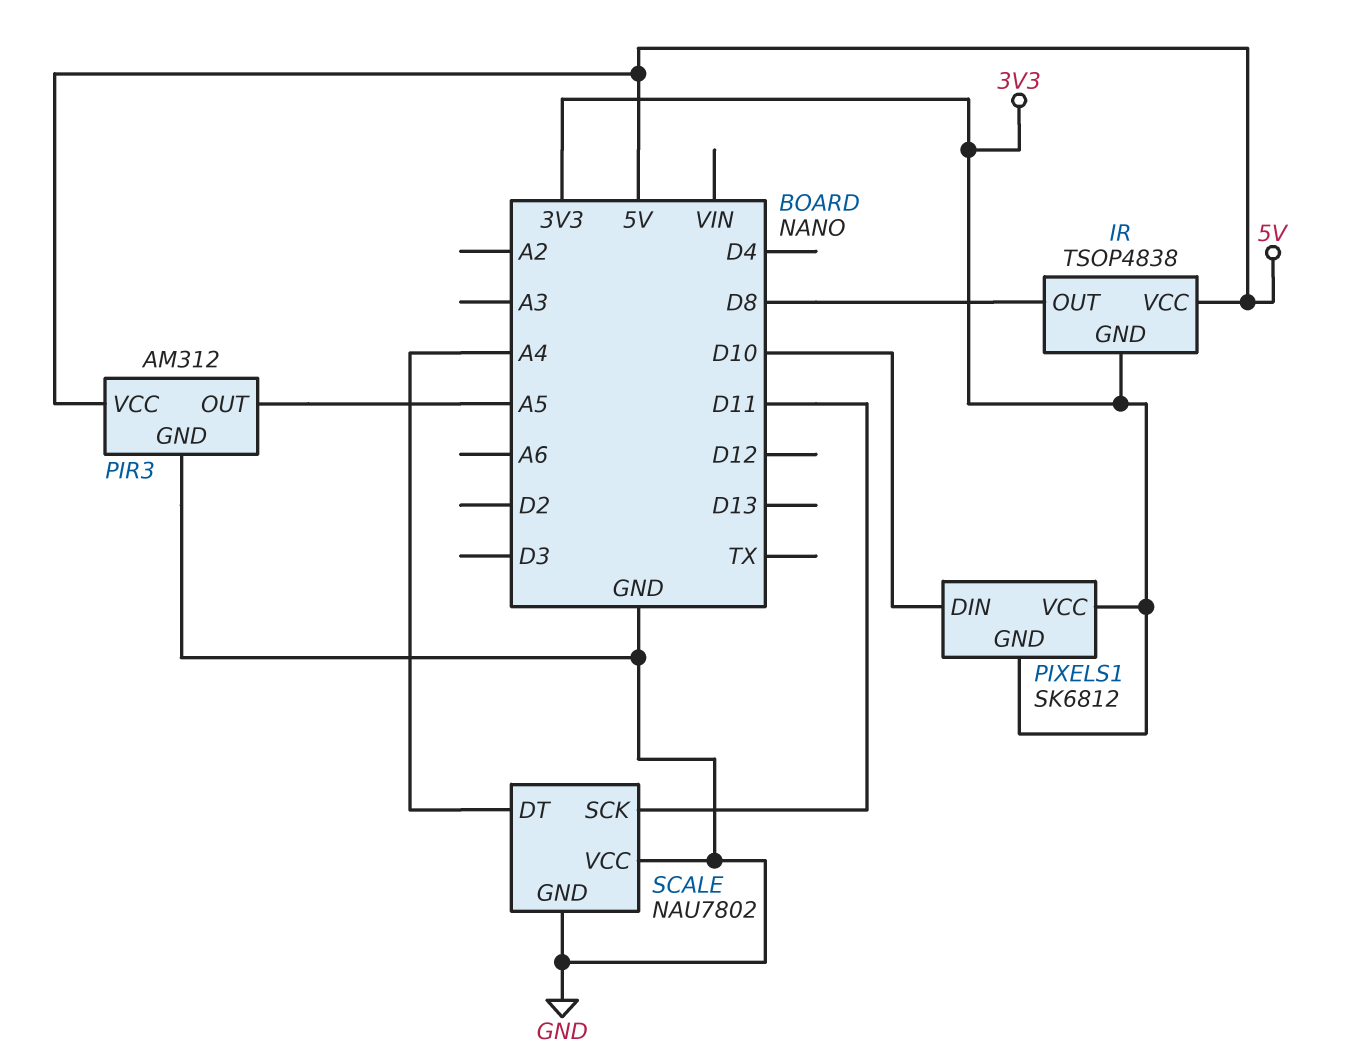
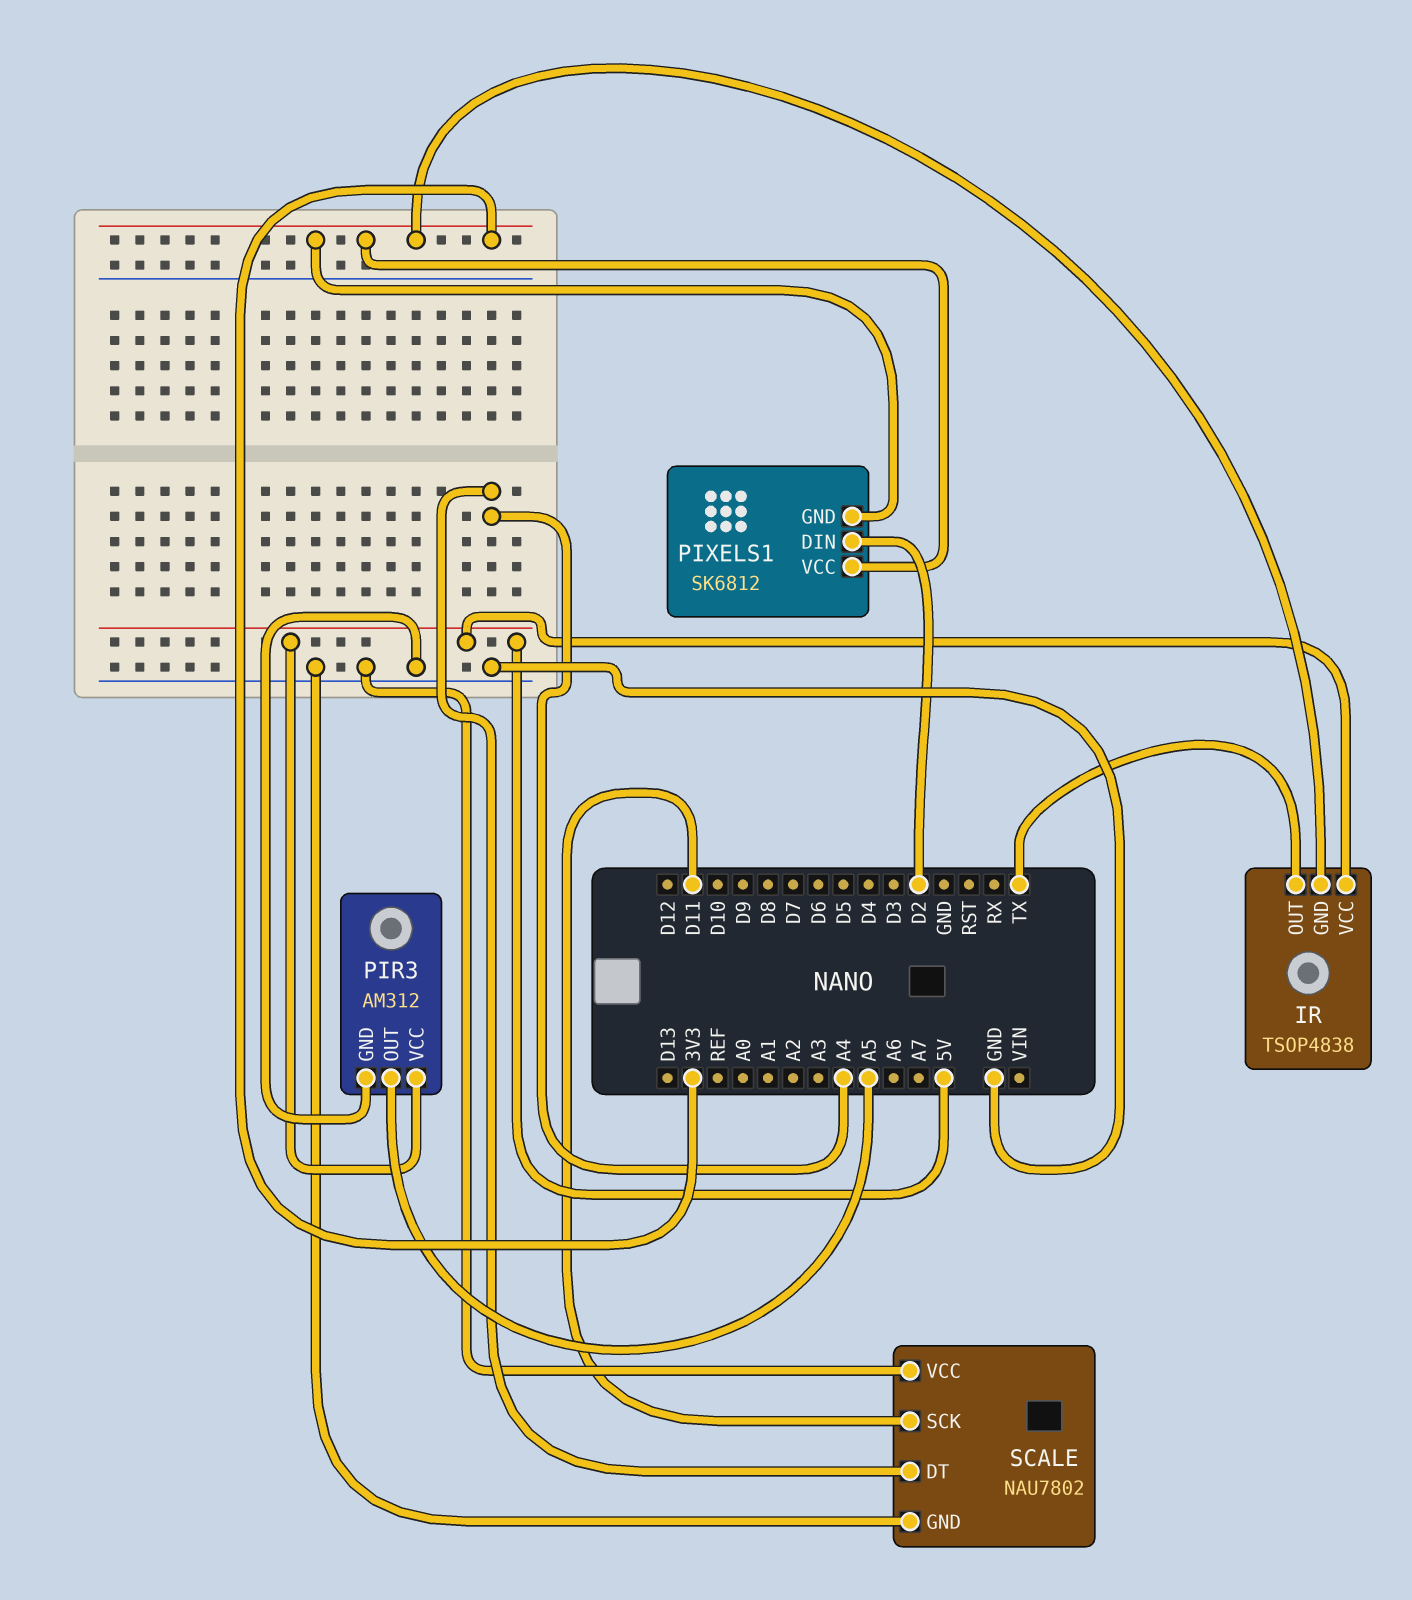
IR pin OUT: D8 -> TX
PIXELS1 pin DIN: D10 -> D2

